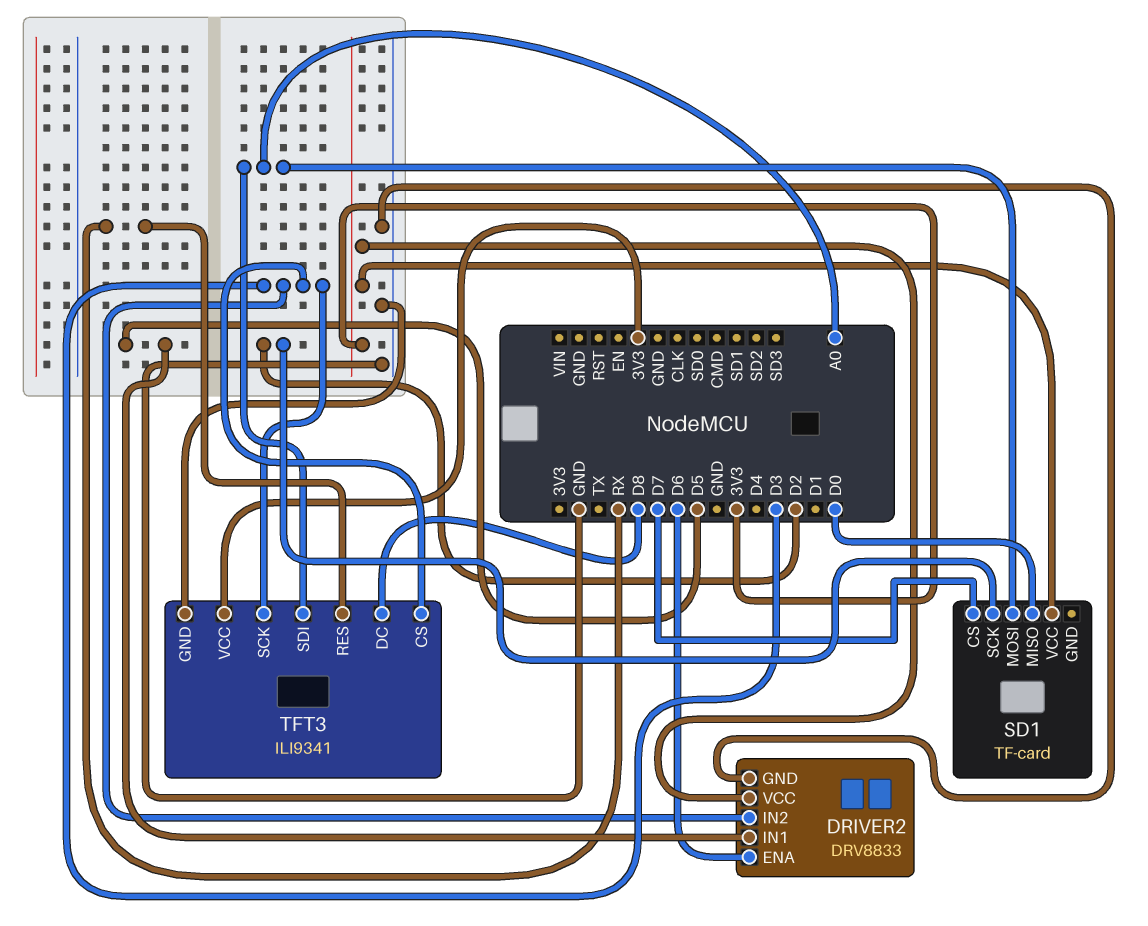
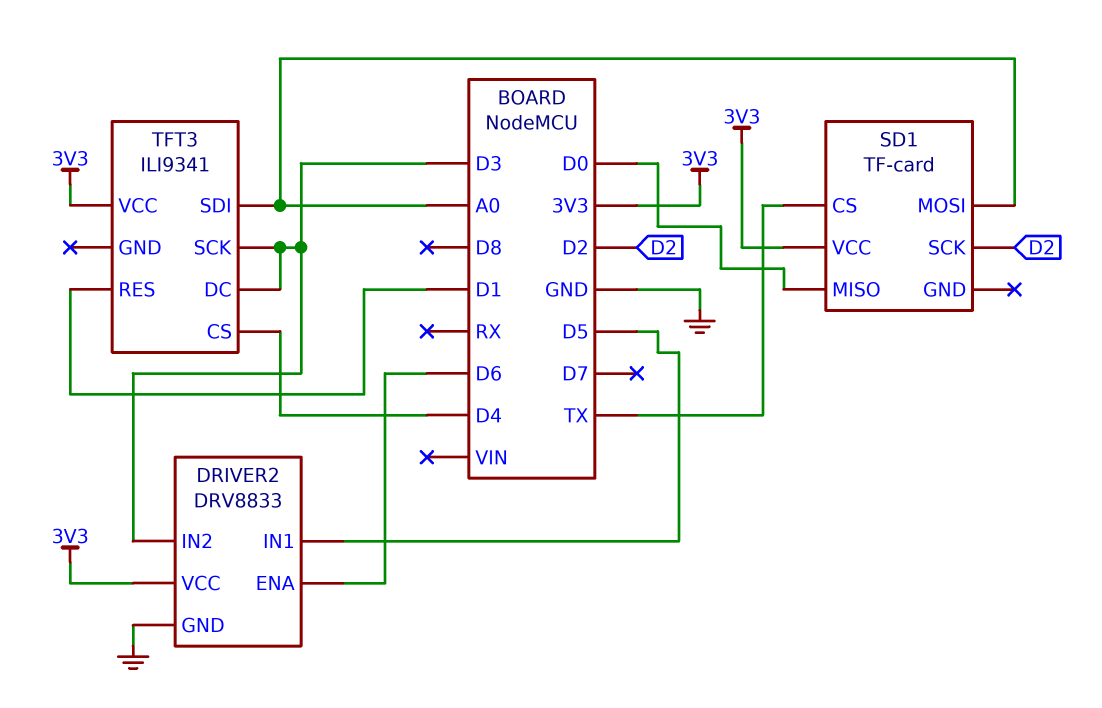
SD1 pin CS: D7 -> TX
TFT3 pin CS: D3 -> D4
TFT3 pin DC: D8 -> D3
TFT3 pin GND: GND -> none
TFT3 pin RES: RX -> D1

